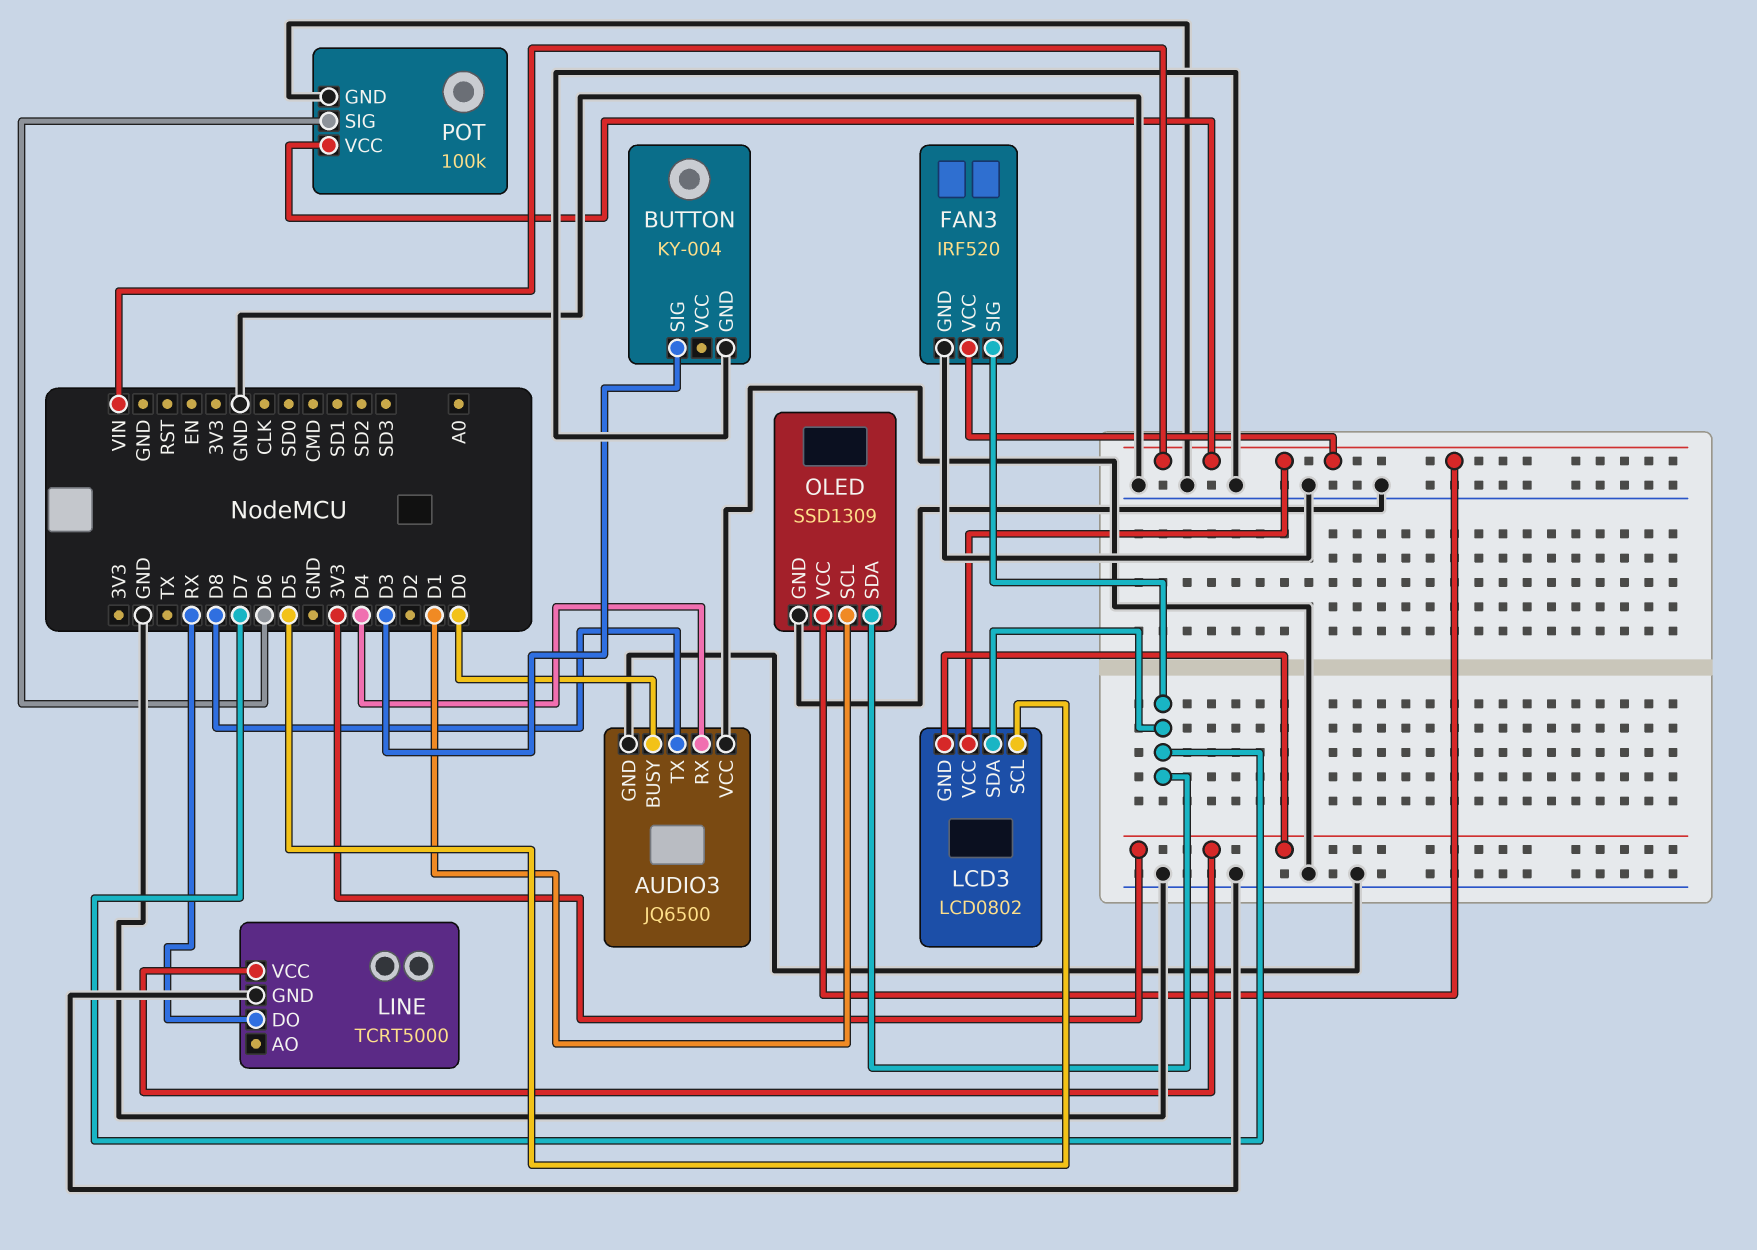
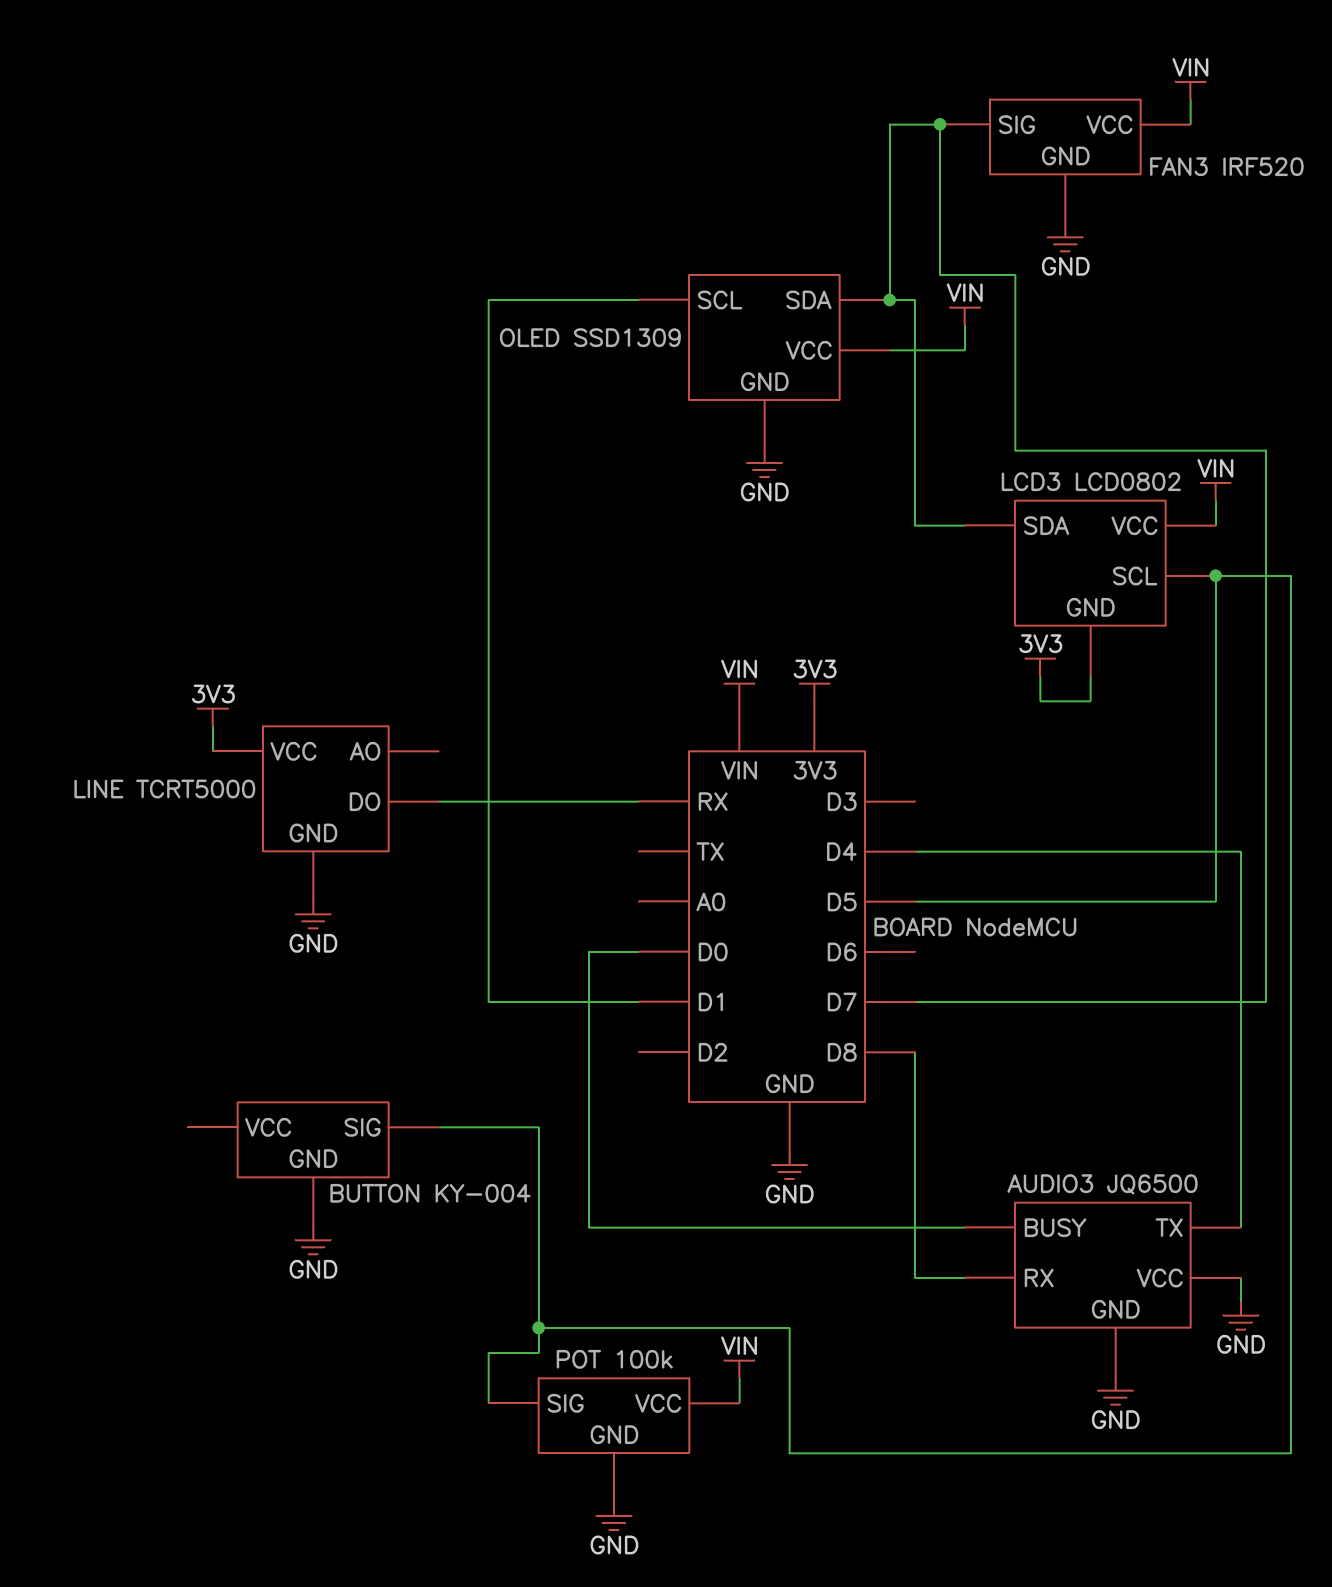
AUDIO3 pin RX: D4 -> D8
AUDIO3 pin TX: D8 -> D4
BUTTON pin SIG: D3 -> D5
POT pin SIG: D6 -> D5

